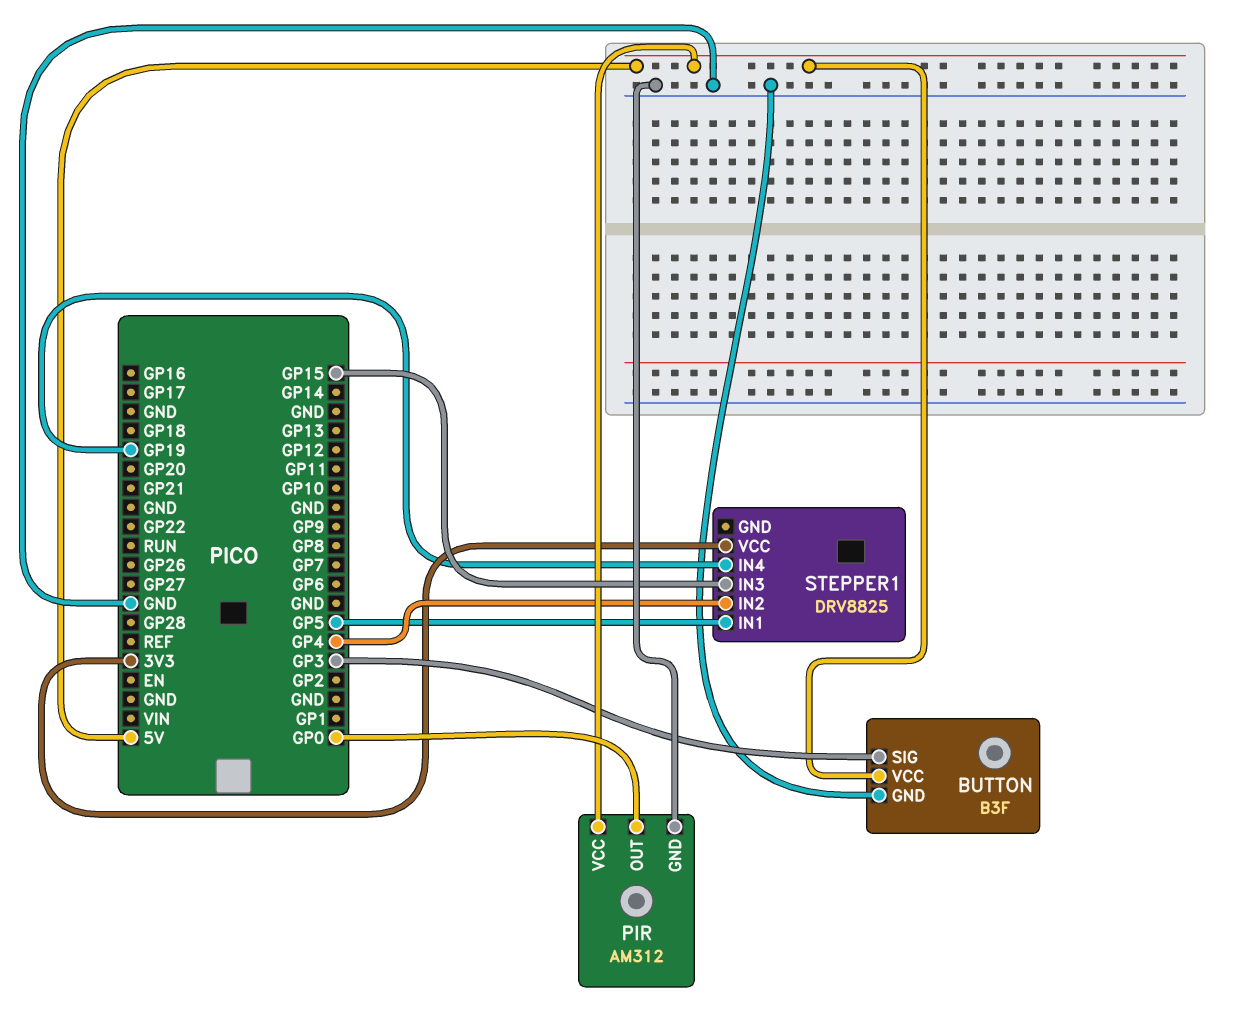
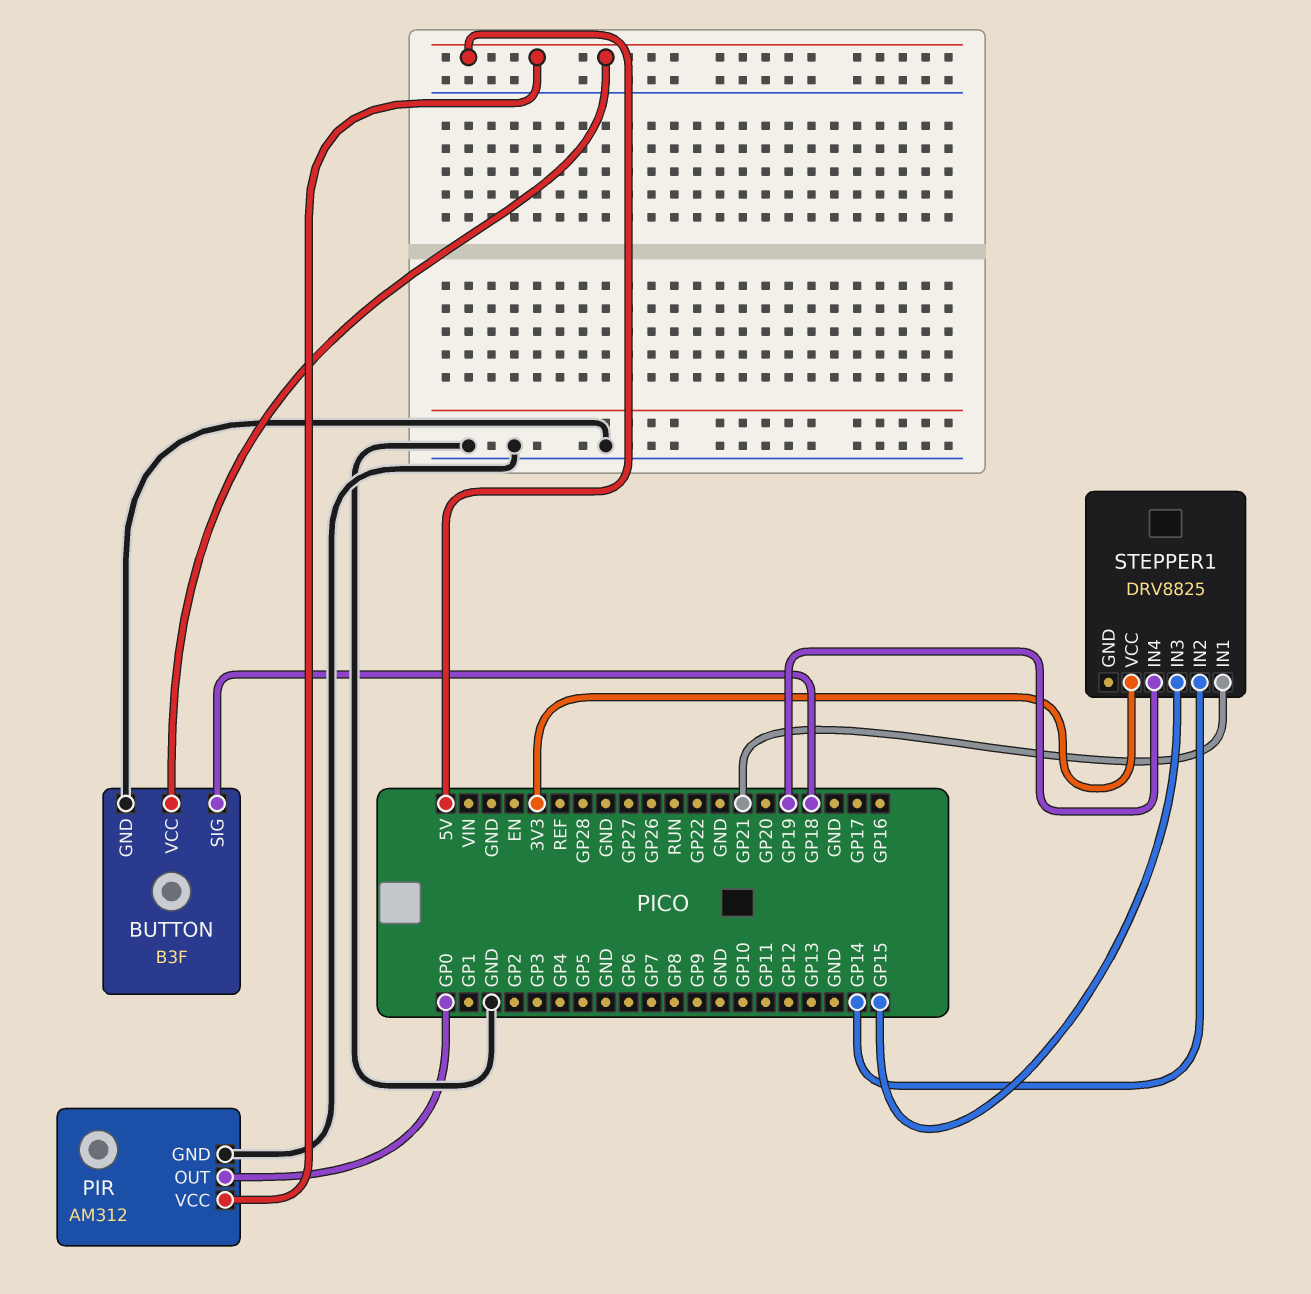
BUTTON pin SIG: GP3 -> GP18
STEPPER1 pin IN1: GP5 -> GP21
STEPPER1 pin IN2: GP4 -> GP14

